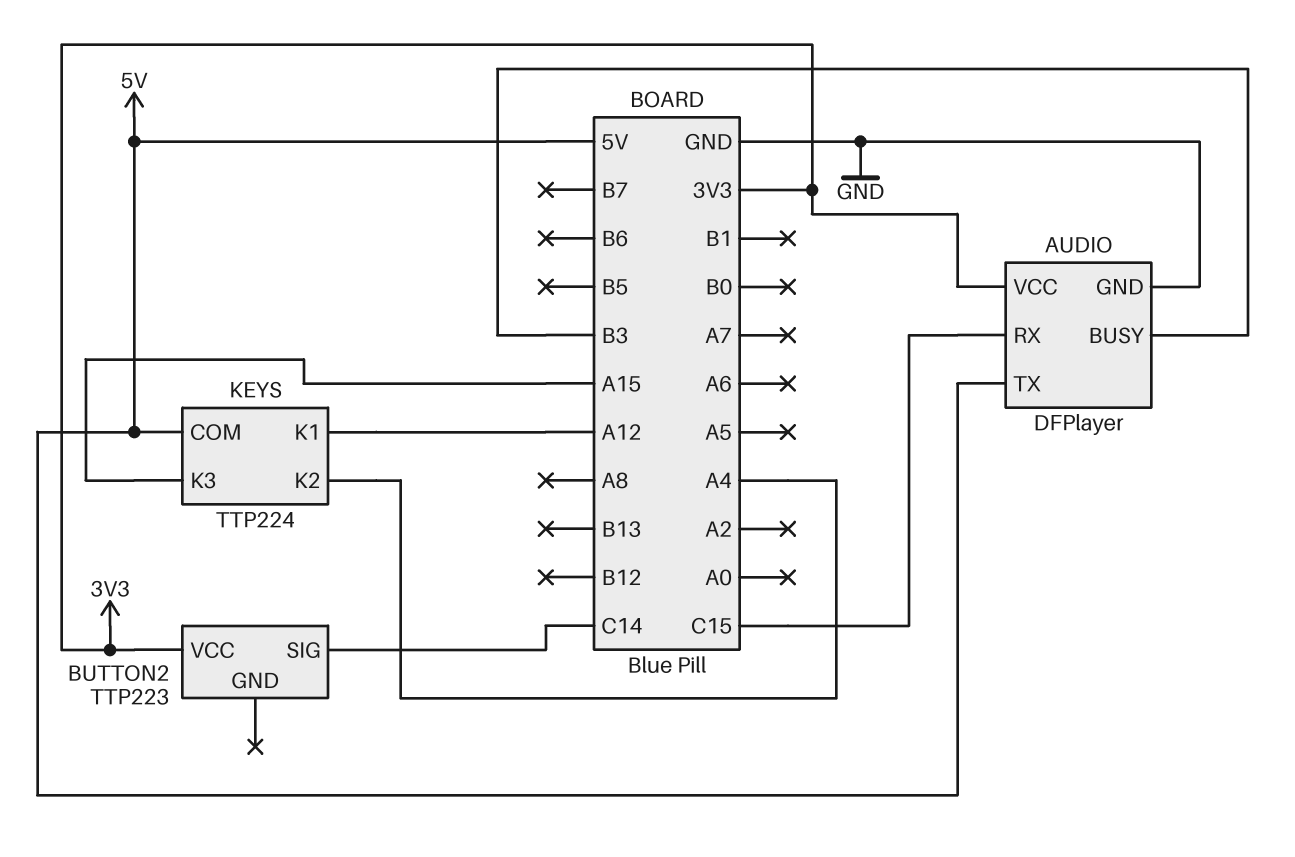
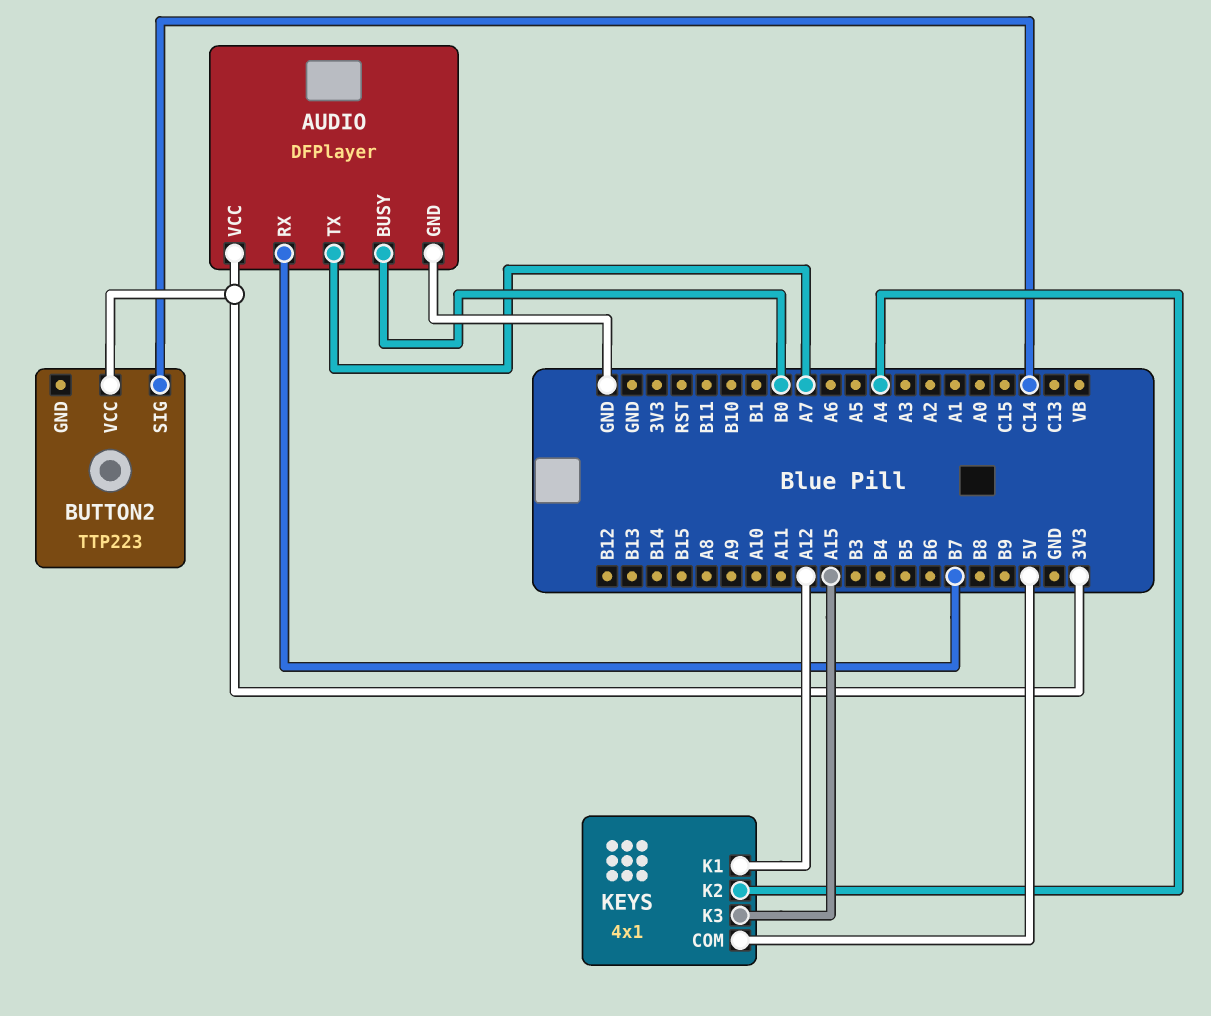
AUDIO pin BUSY: B3 -> B0
AUDIO pin RX: C15 -> B7
AUDIO pin TX: 5V -> A7
KEYS: TTP224 -> 4x1

